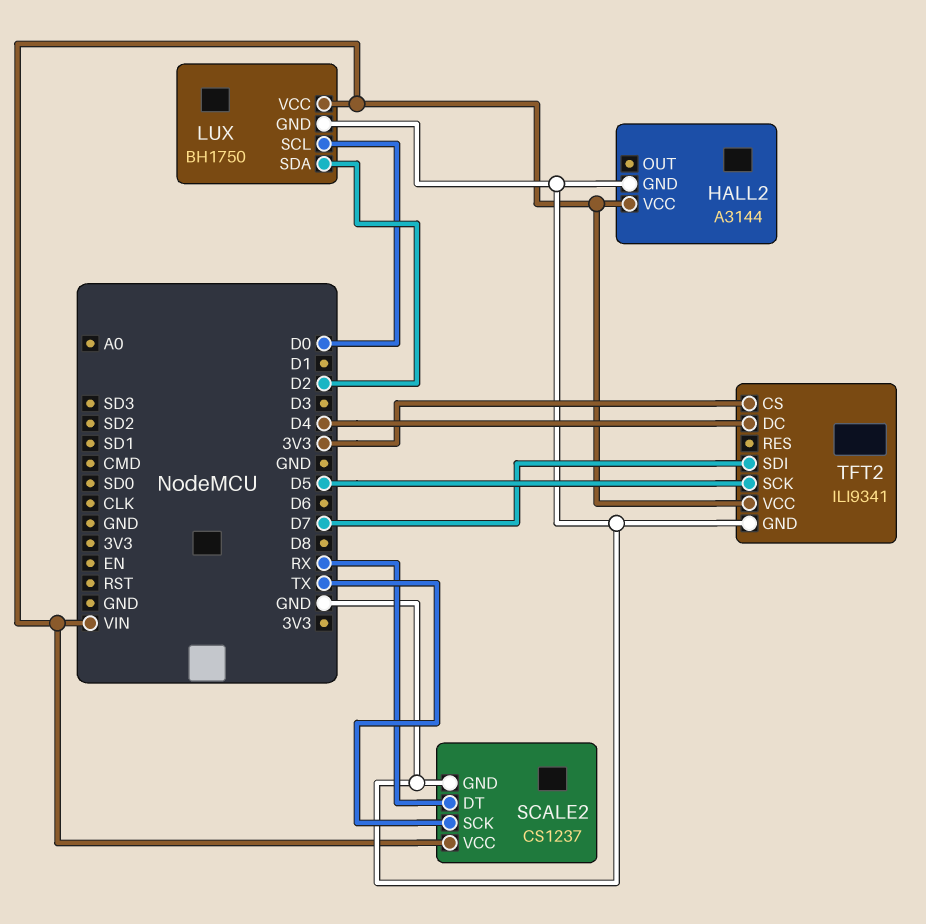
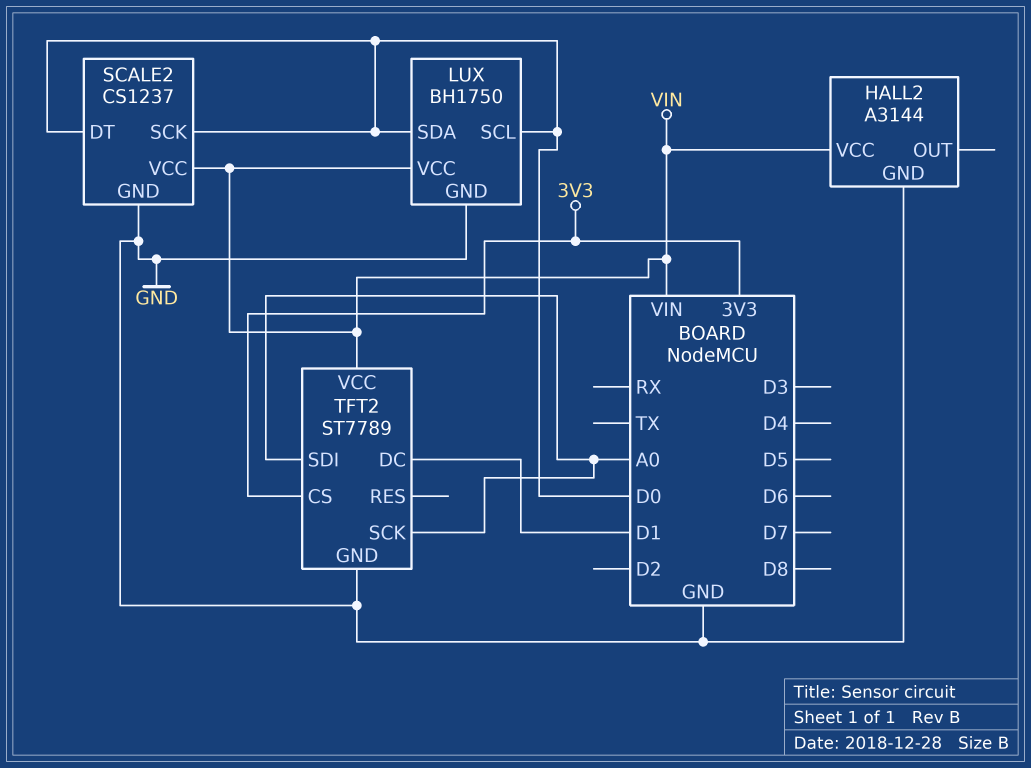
LUX pin SDA: D2 -> D0
SCALE2 pin DT: RX -> D0
SCALE2 pin SCK: TX -> D0
TFT2: ILI9341 -> ST7789
TFT2 pin DC: D4 -> D1
TFT2 pin SCK: D5 -> A0
TFT2 pin SDI: D7 -> A0

